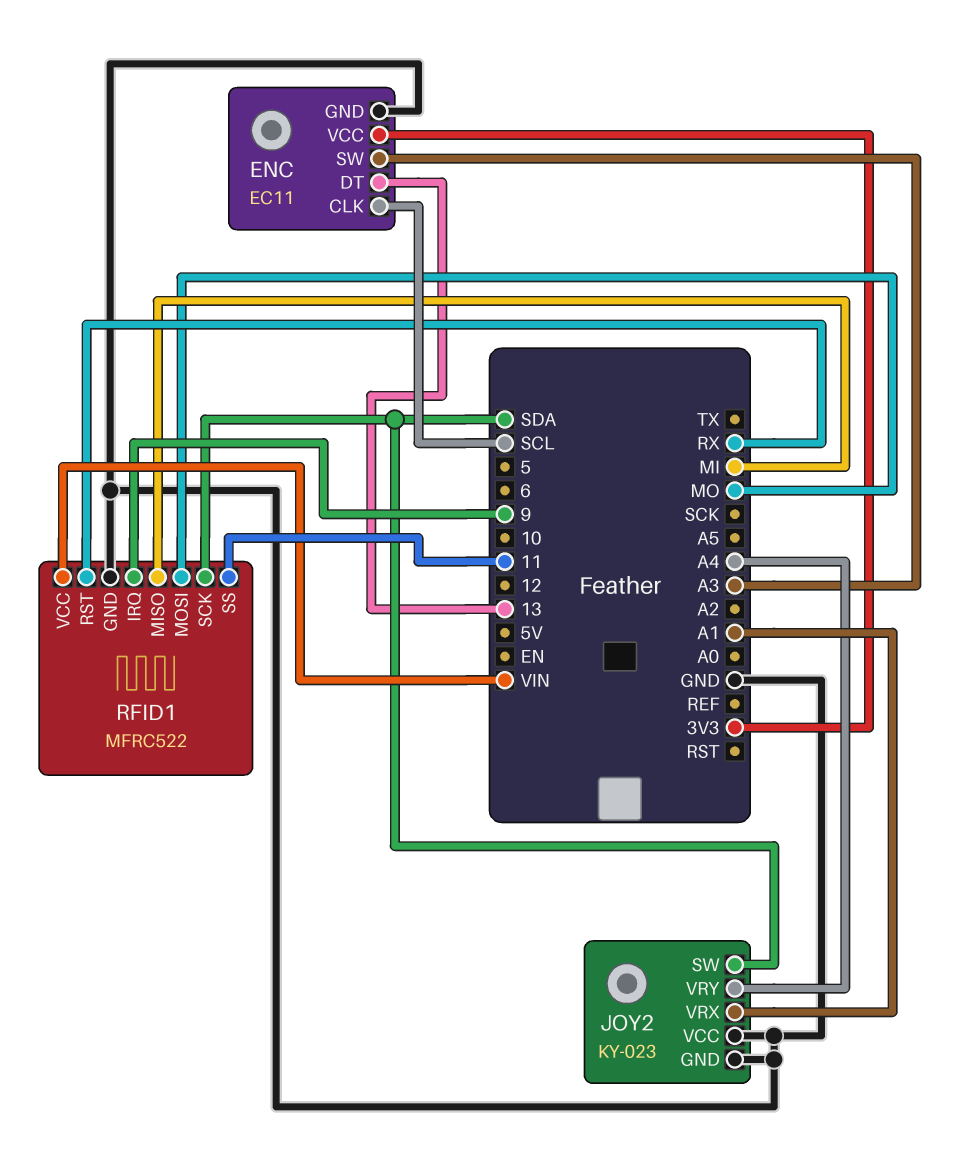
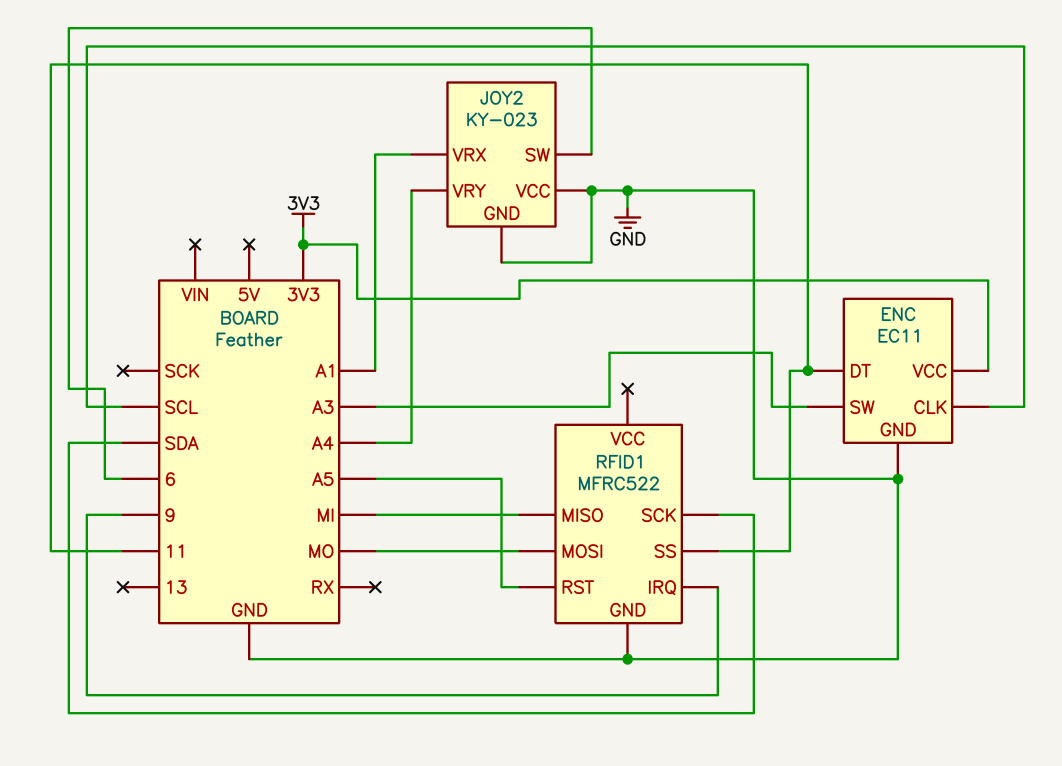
ENC pin DT: 13 -> 11
JOY2 pin SW: SDA -> 6
RFID1 pin RST: RX -> A5
RFID1 pin VCC: VIN -> none

